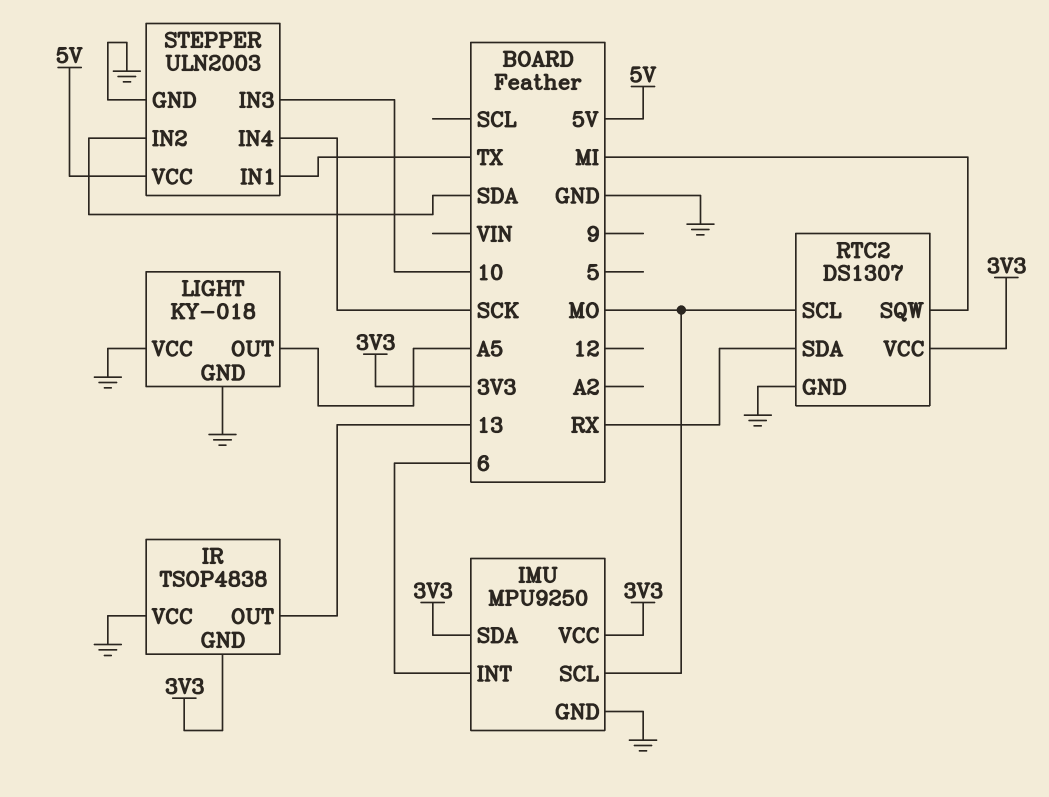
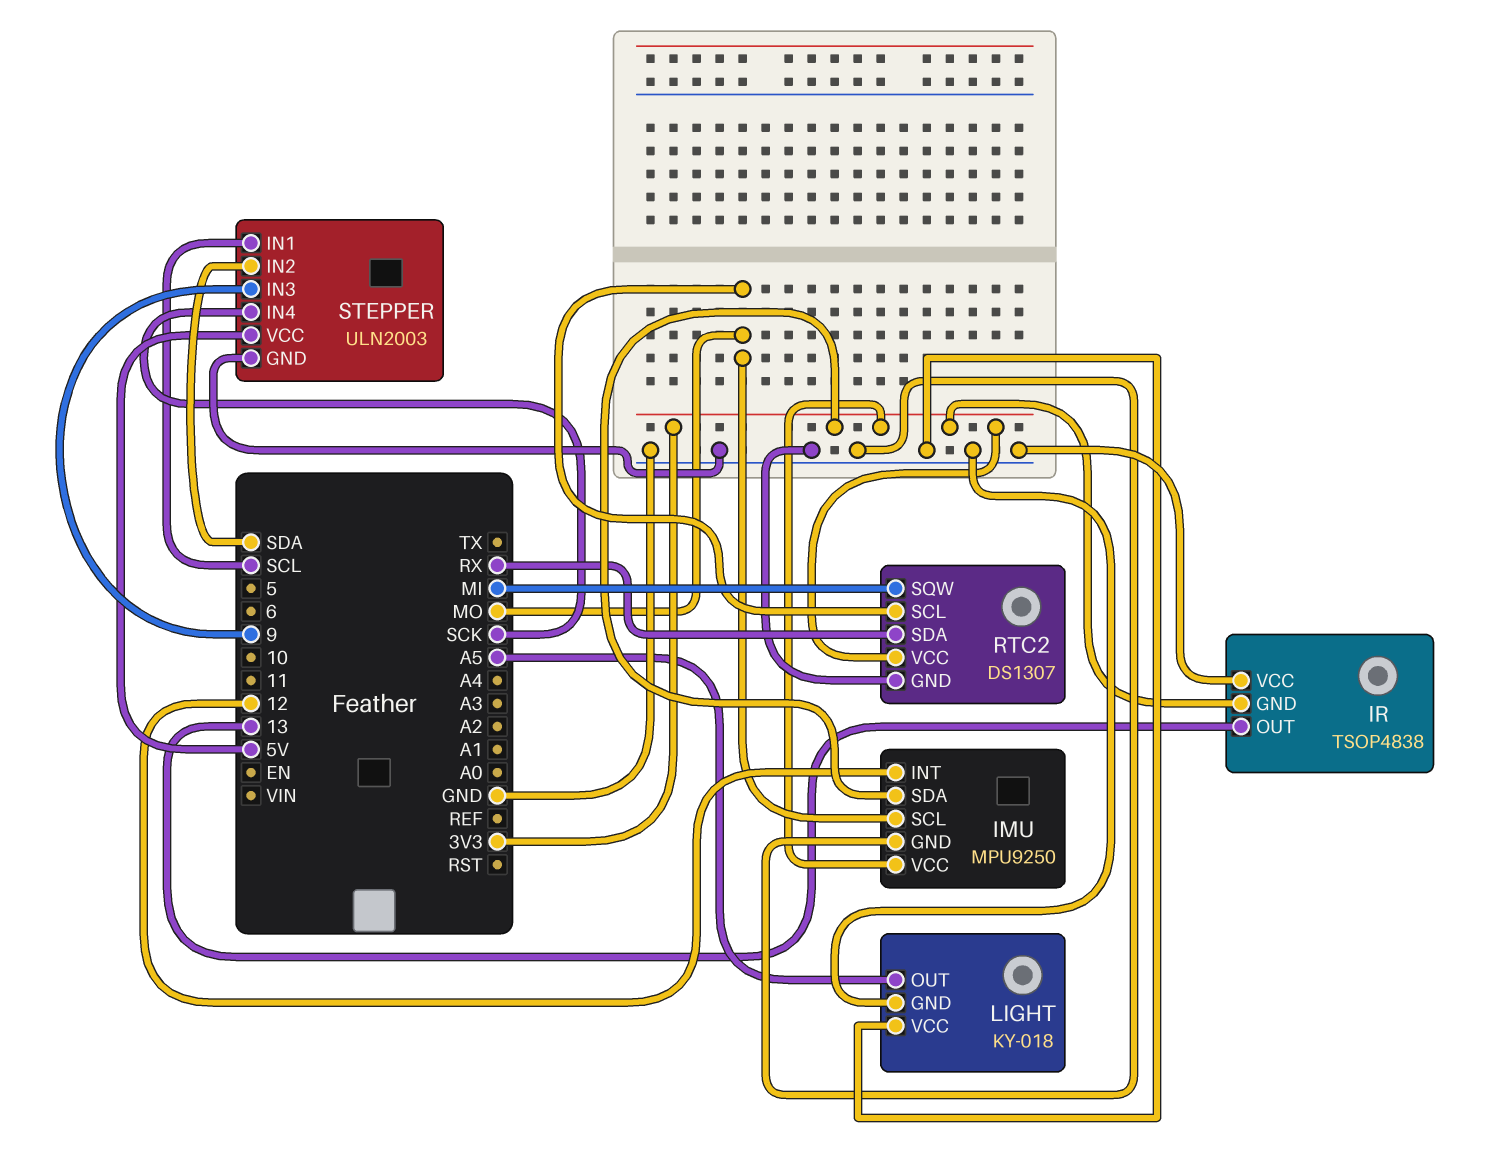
IMU pin INT: 6 -> 12
STEPPER pin IN1: TX -> SCL
STEPPER pin IN3: 10 -> 9

